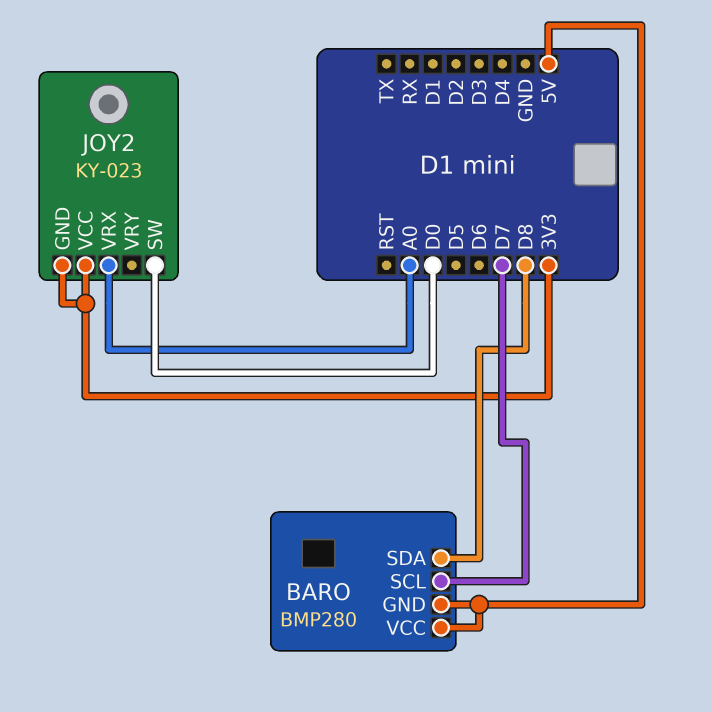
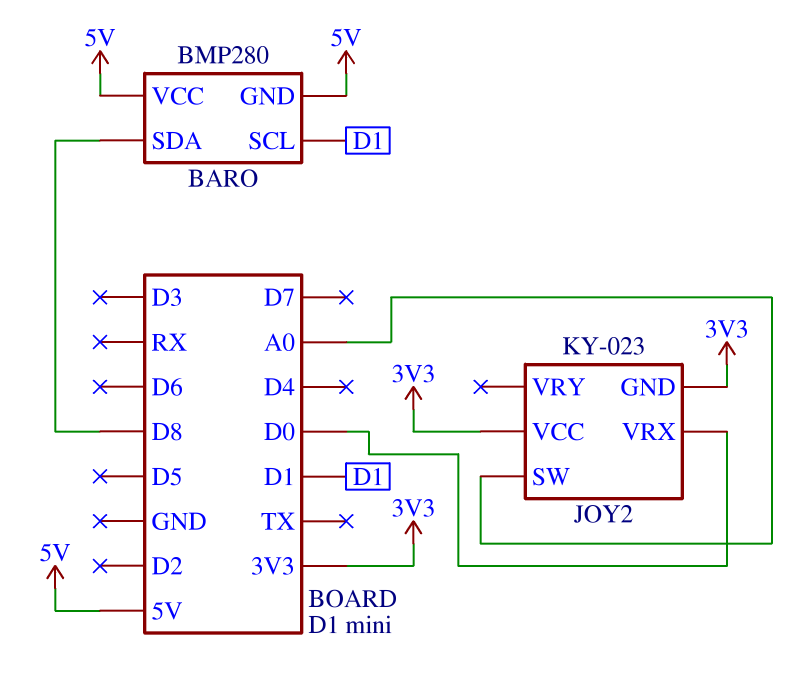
BARO pin SCL: D7 -> D1
JOY2 pin SW: D0 -> A0
JOY2 pin VRX: A0 -> D0

